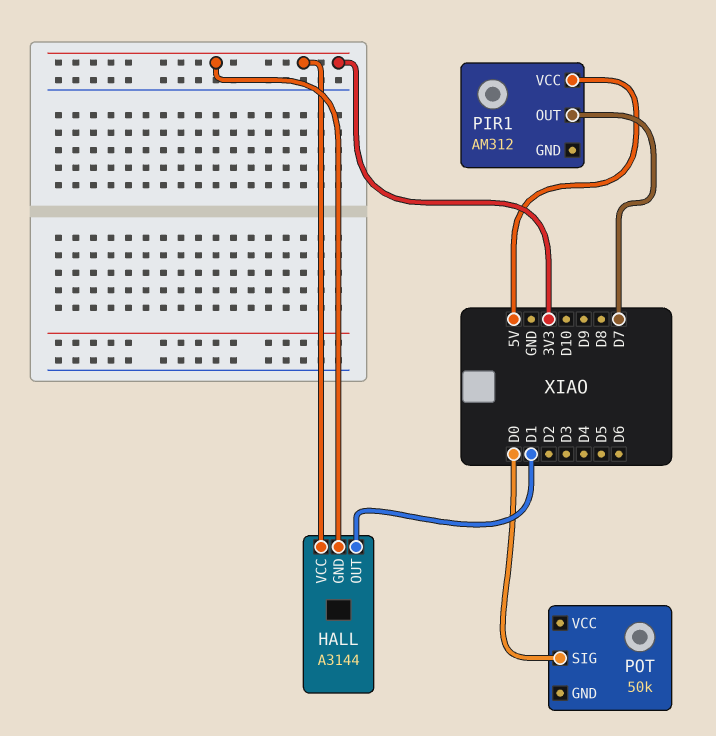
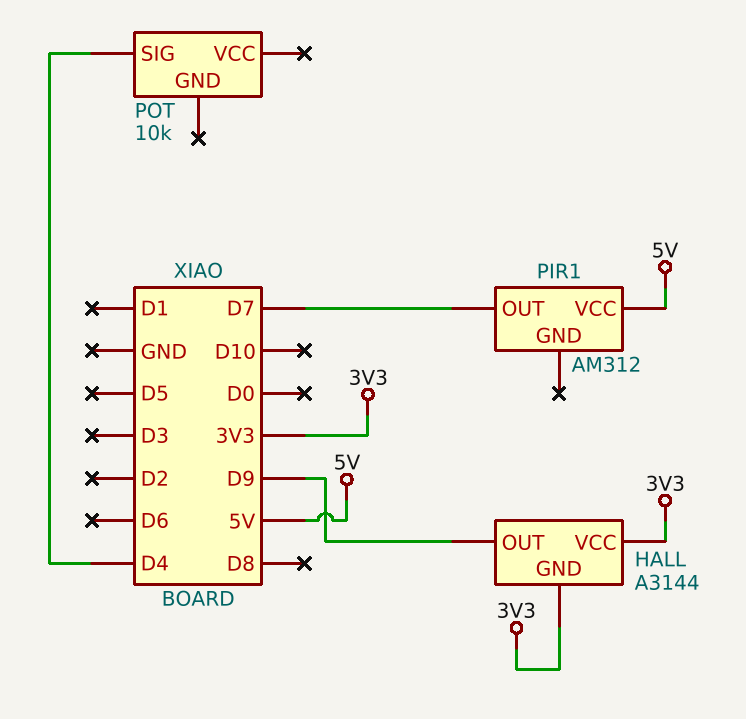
HALL pin OUT: D1 -> D9
POT: 50k -> 10k
POT pin SIG: D0 -> D4

